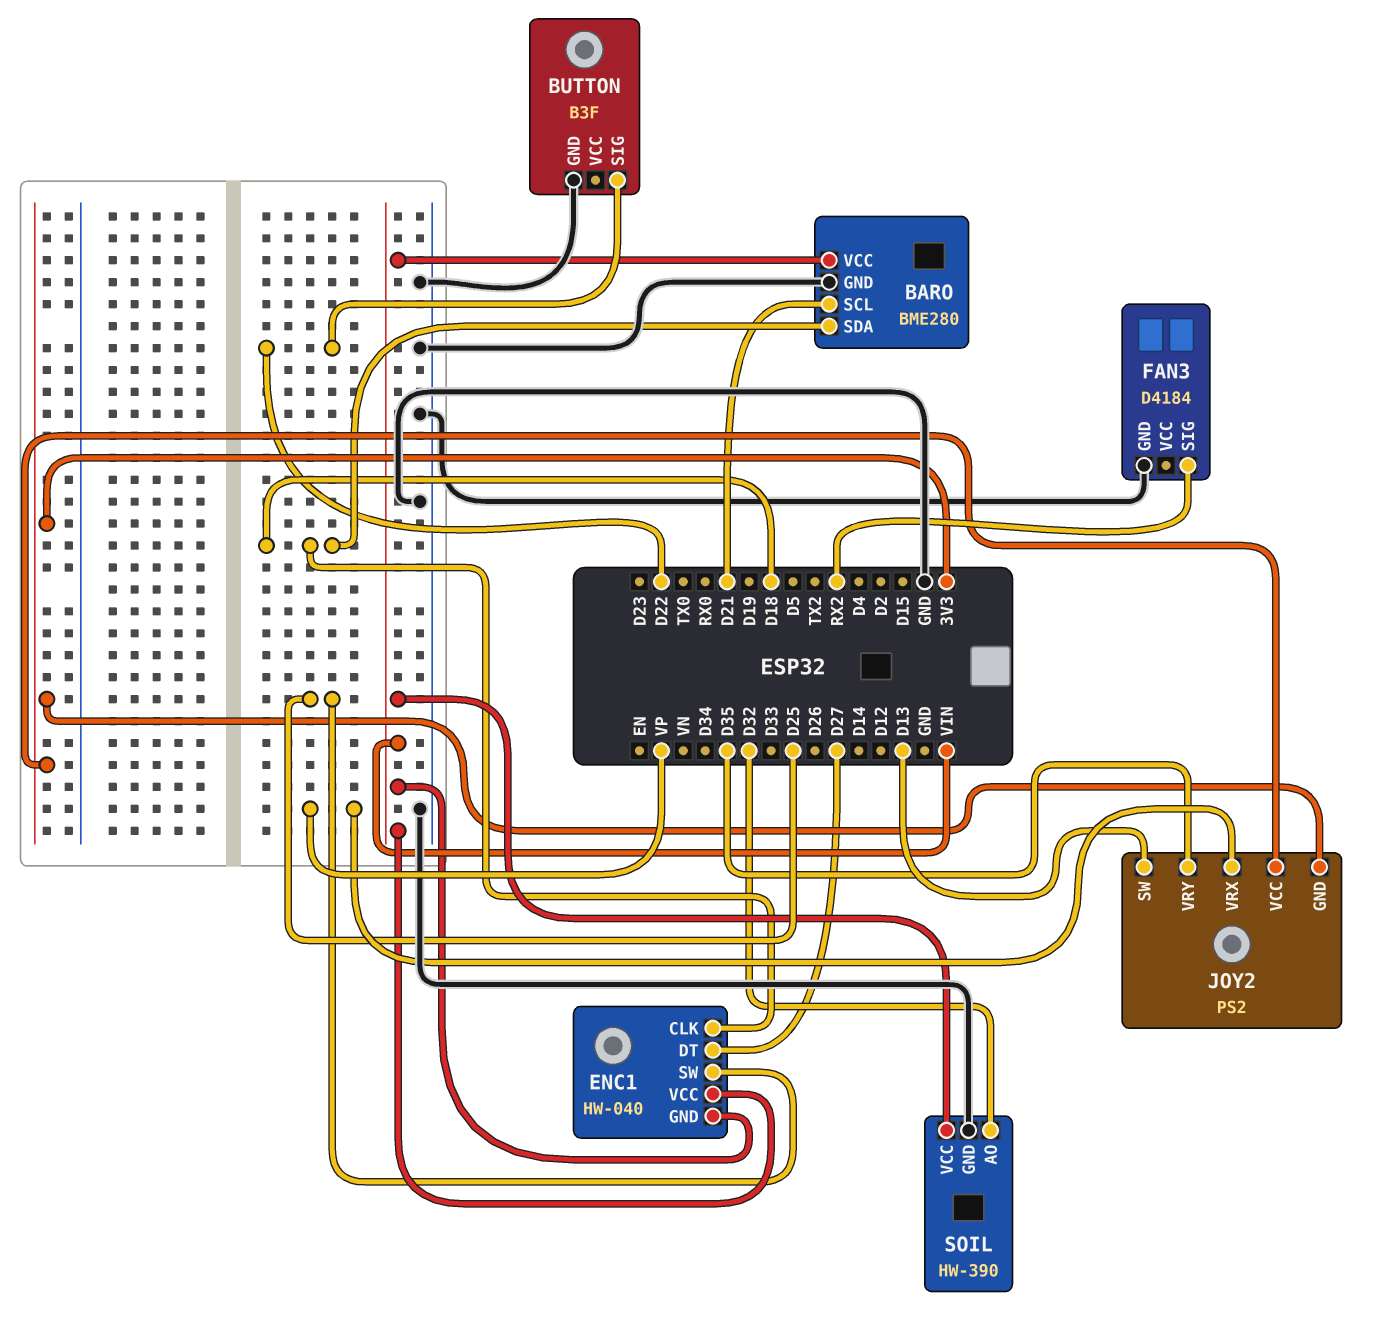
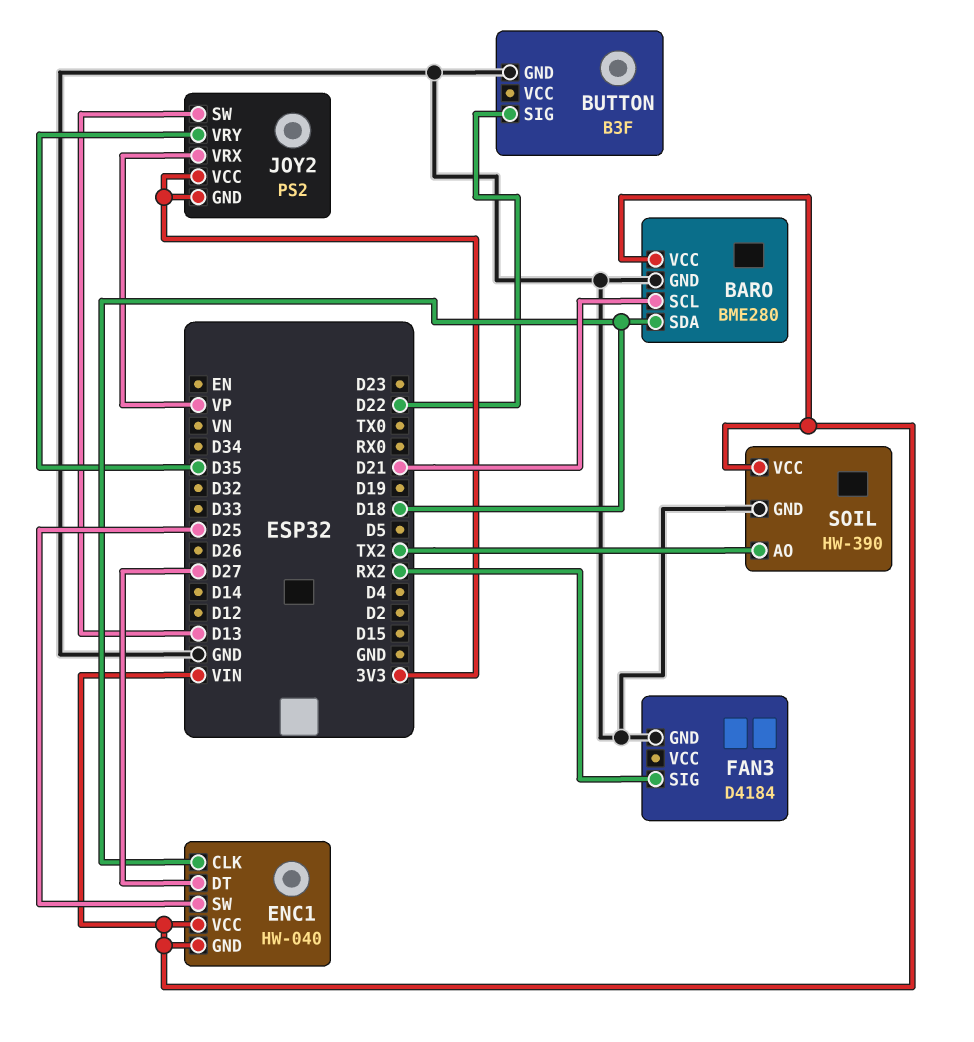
SOIL pin AO: D32 -> TX2

